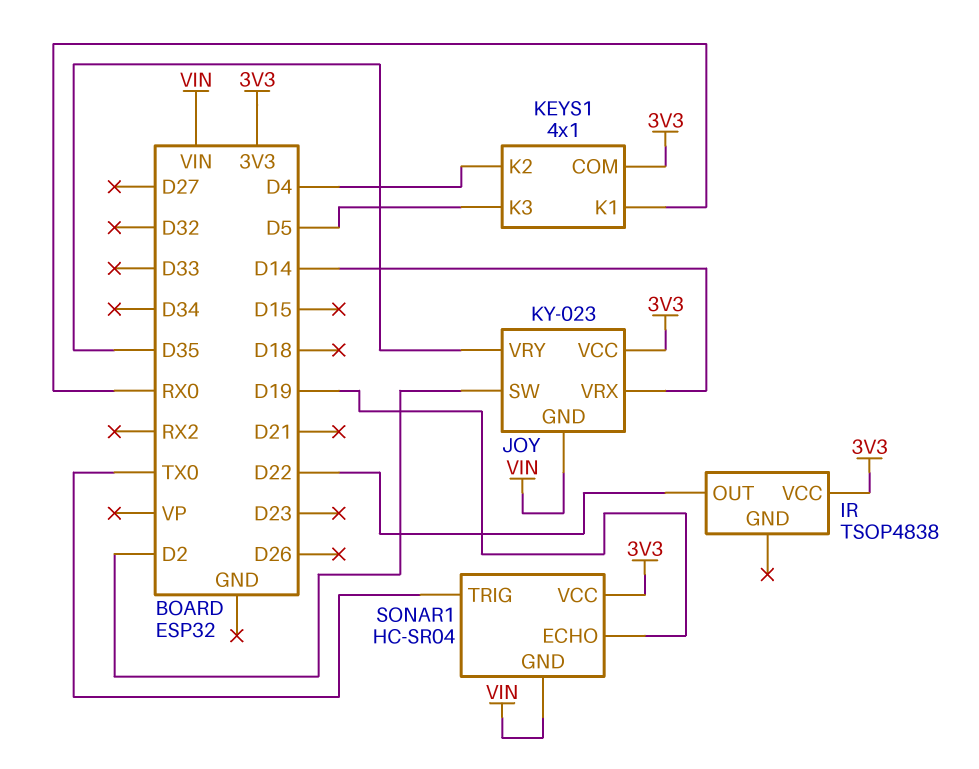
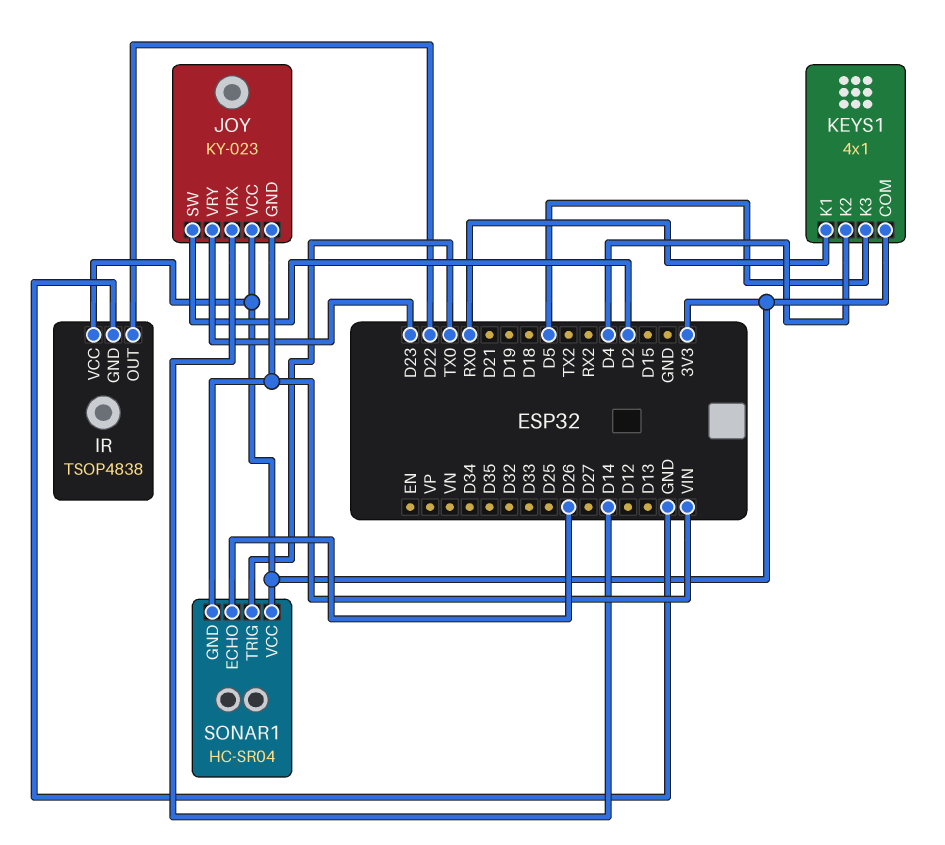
IR pin GND: none -> GND
JOY pin VRY: D35 -> D23
SONAR1 pin ECHO: D19 -> D26

